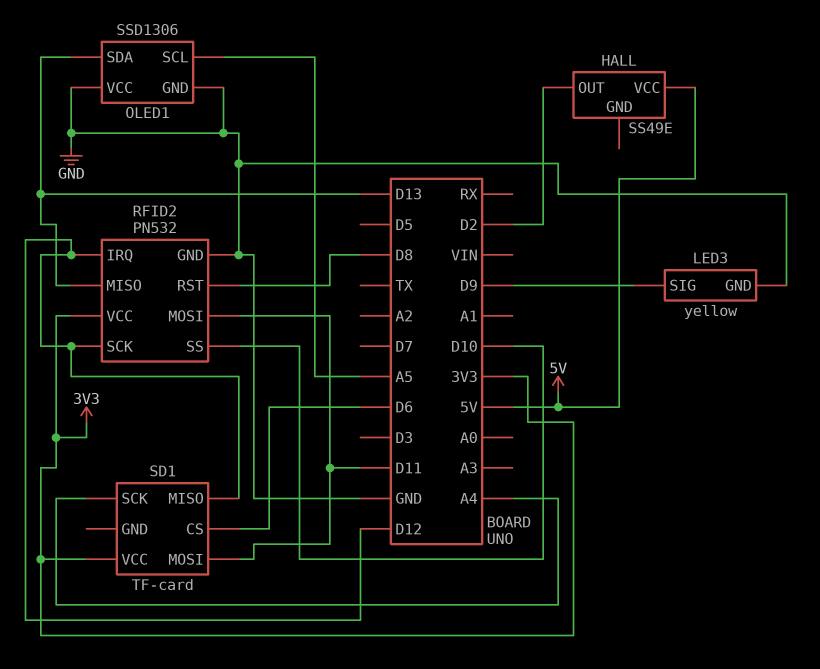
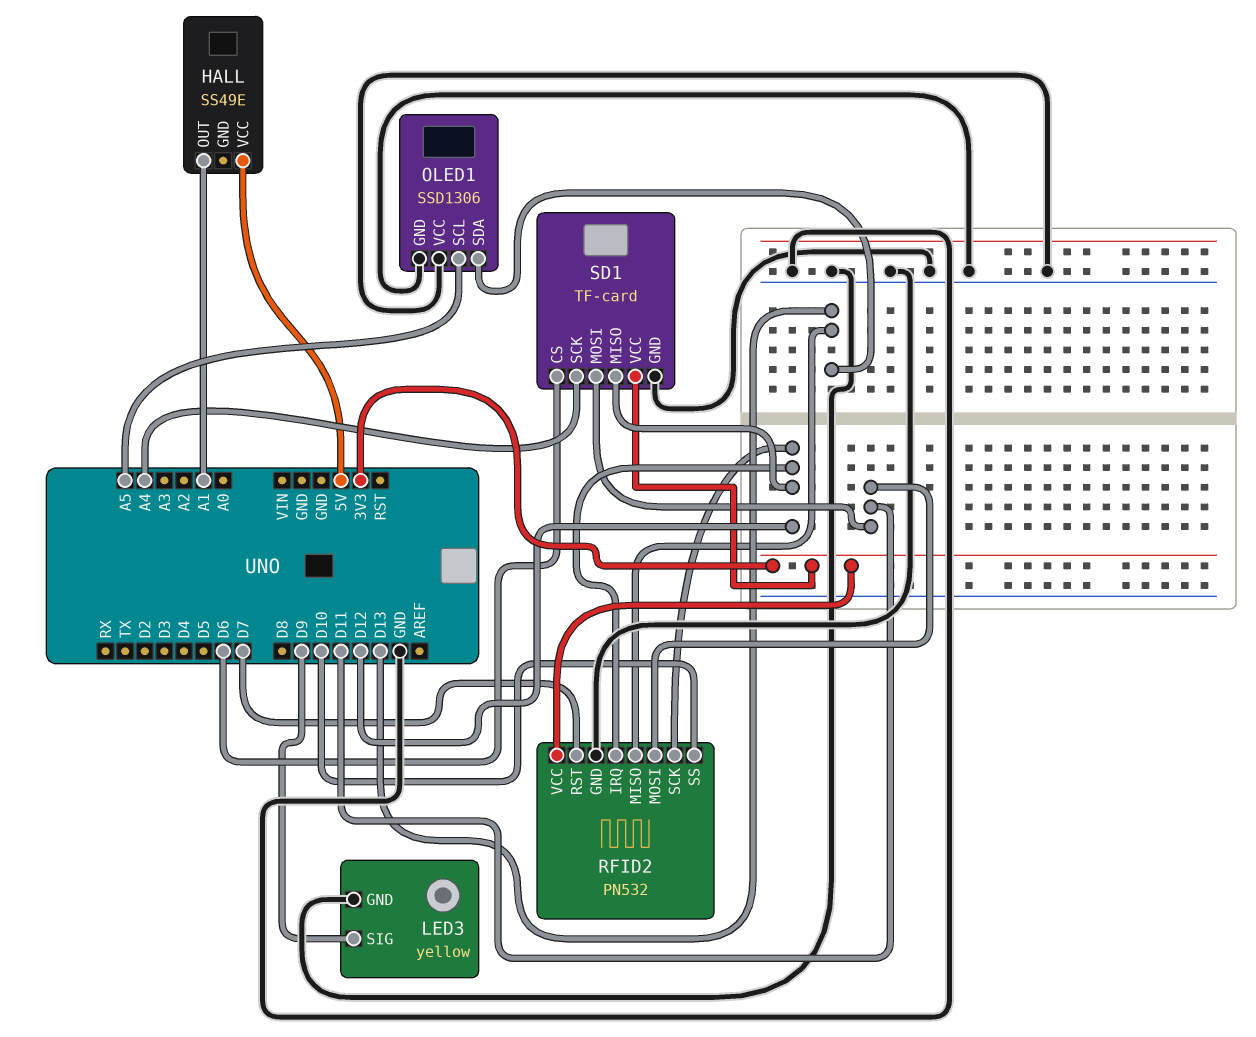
HALL pin OUT: D2 -> A1
RFID2 pin RST: D8 -> D7
SD1 pin GND: none -> GND

